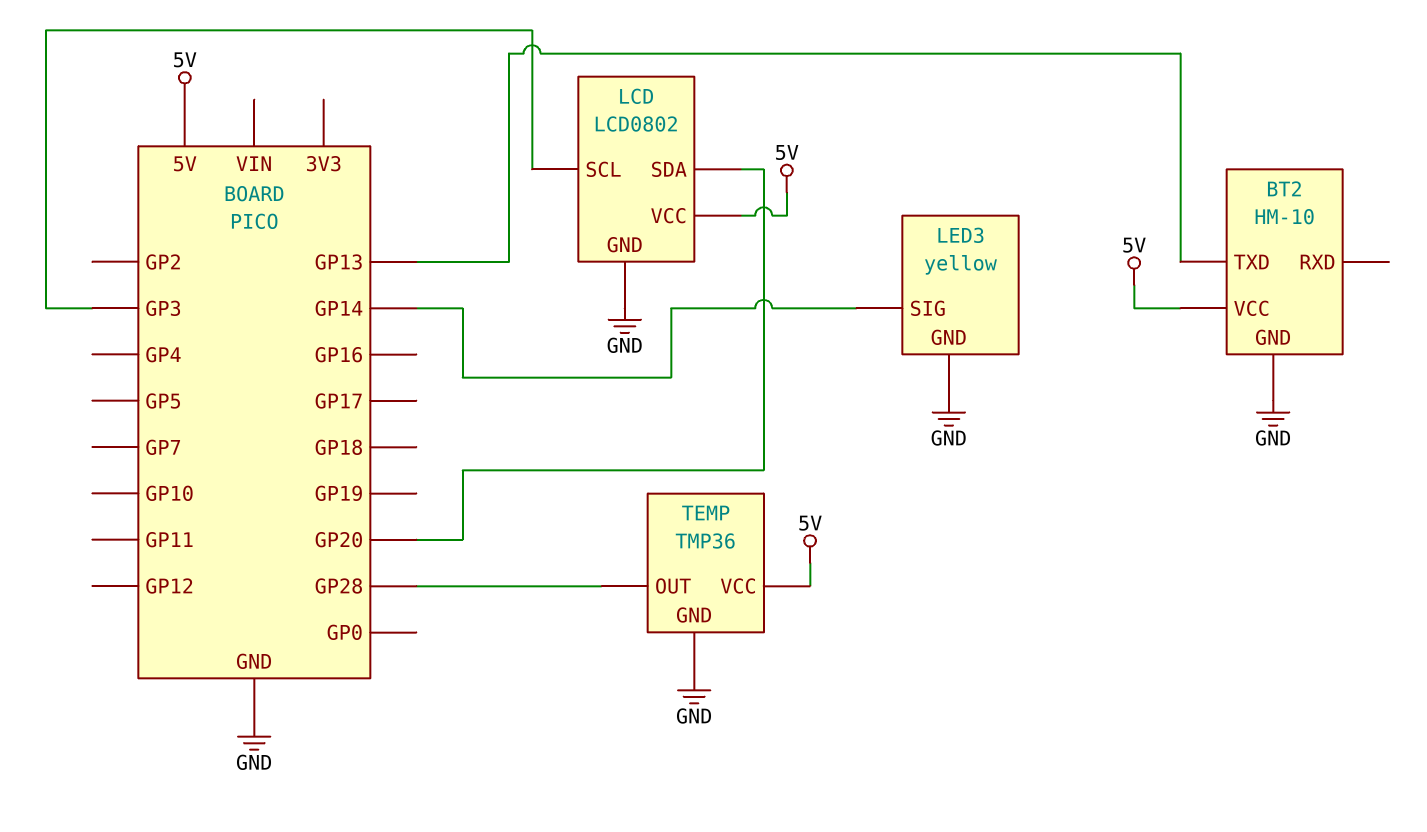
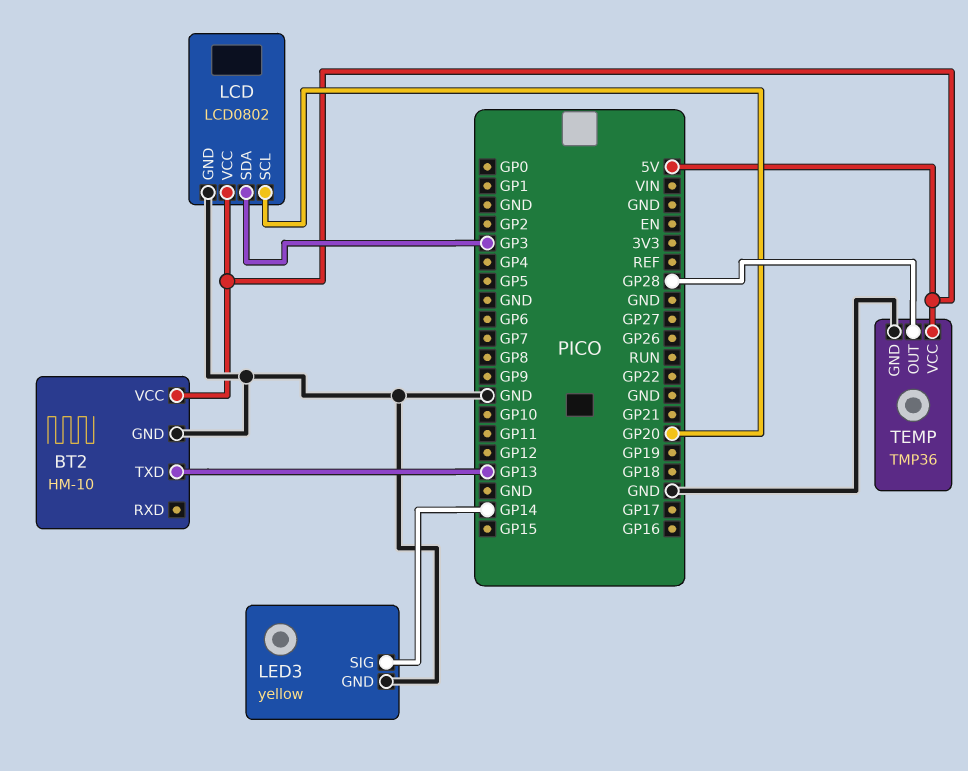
LCD pin SCL: GP3 -> GP20
LCD pin SDA: GP20 -> GP3

